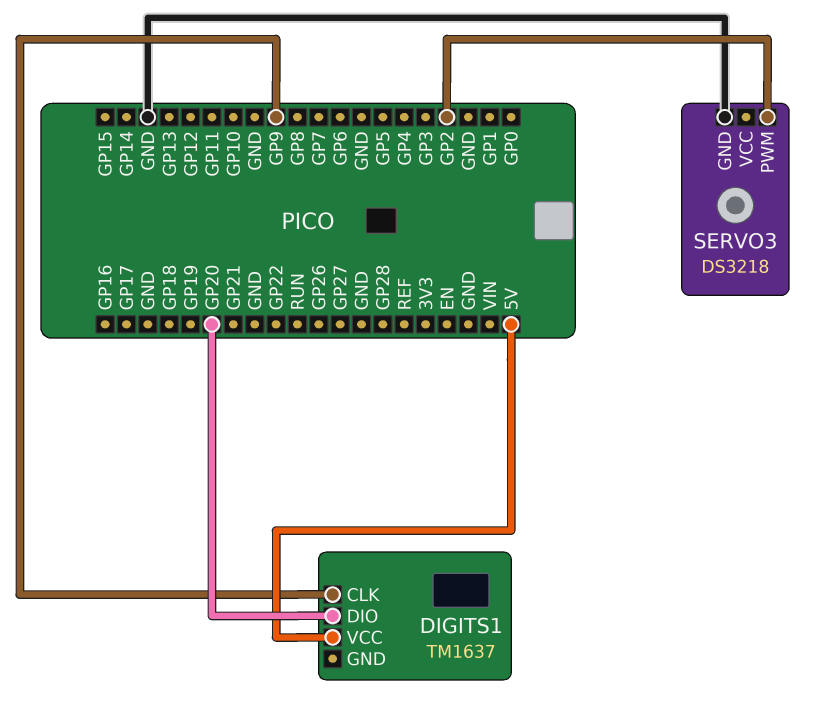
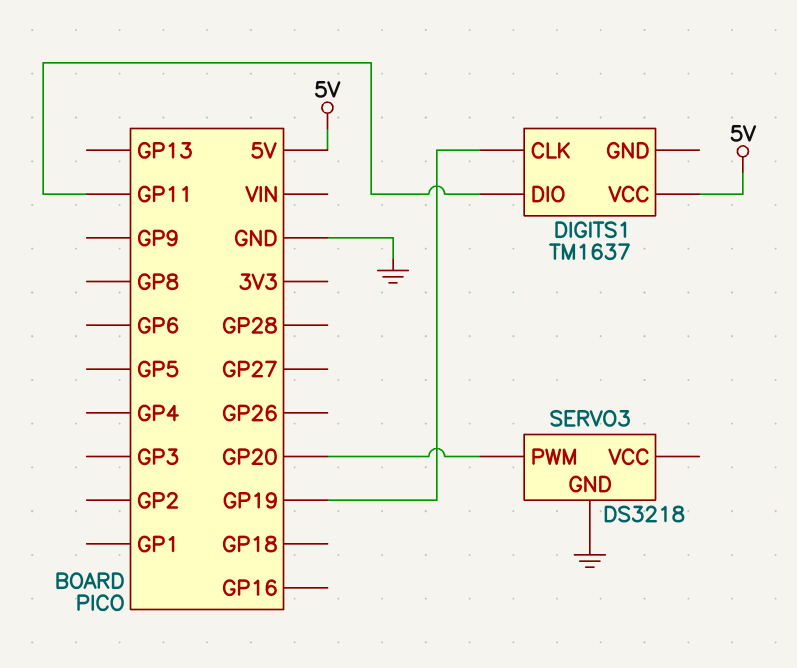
DIGITS1 pin CLK: GP9 -> GP19
DIGITS1 pin DIO: GP20 -> GP11
SERVO3 pin PWM: GP2 -> GP20

